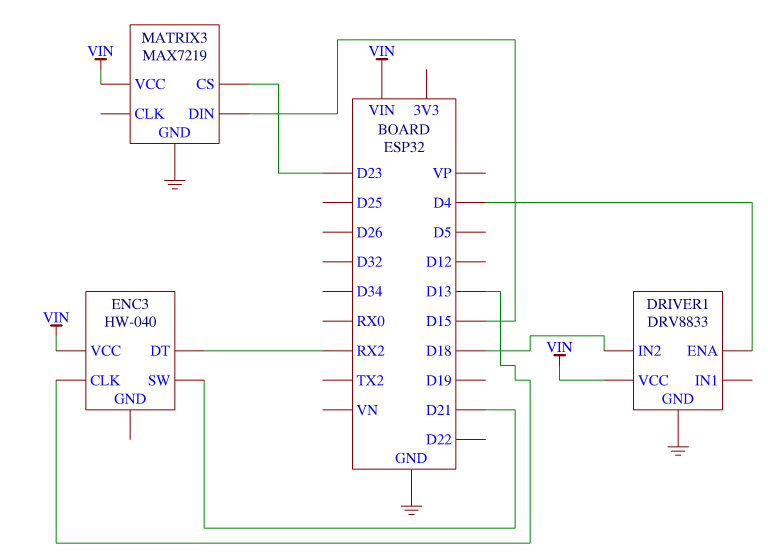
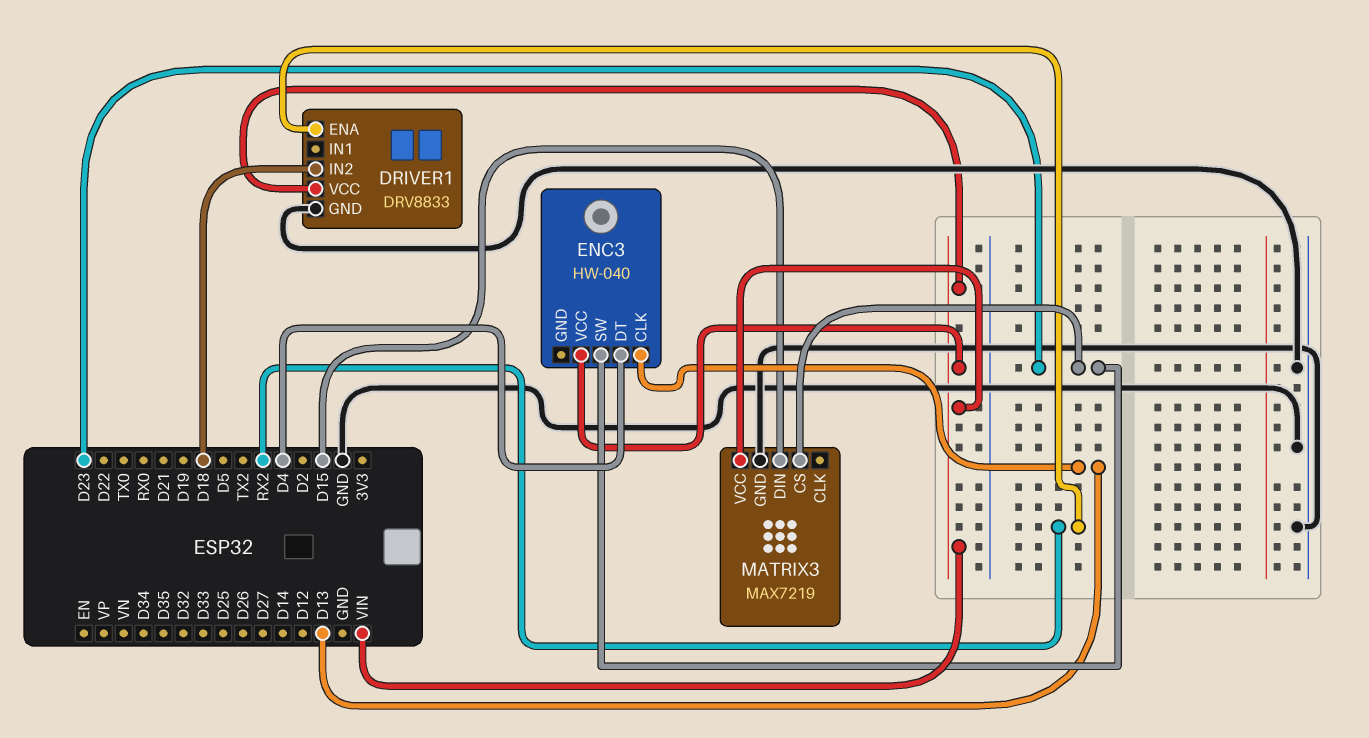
DRIVER1 pin ENA: D4 -> RX2
ENC3 pin DT: RX2 -> D4
ENC3 pin SW: D21 -> D23

